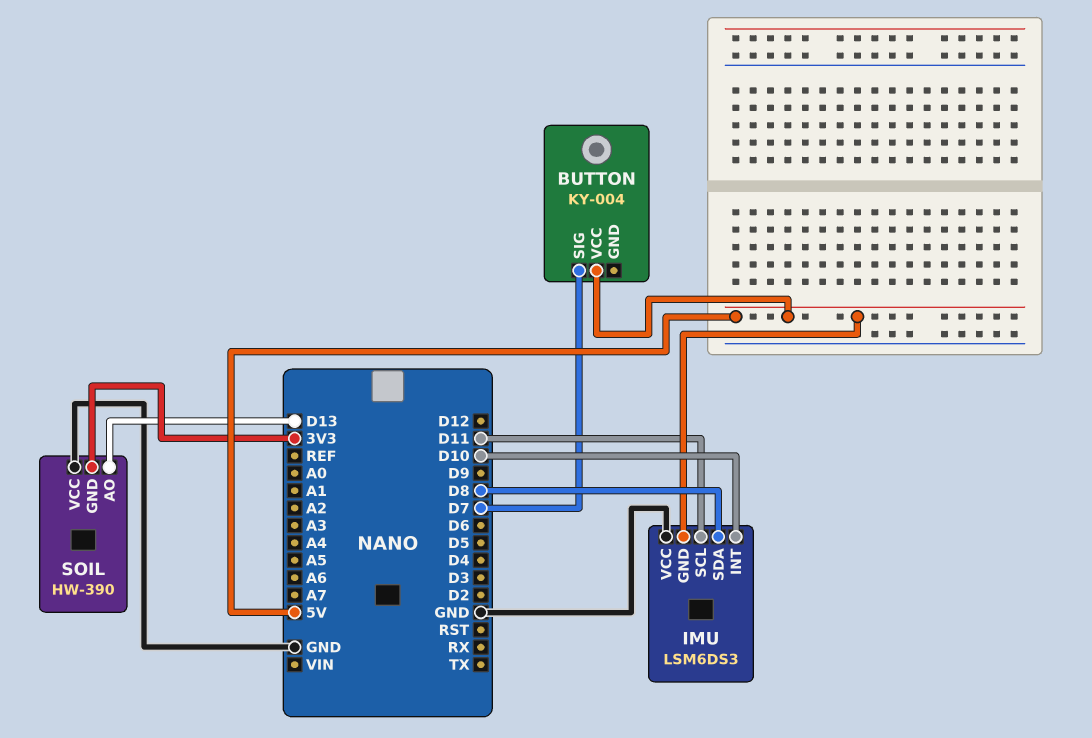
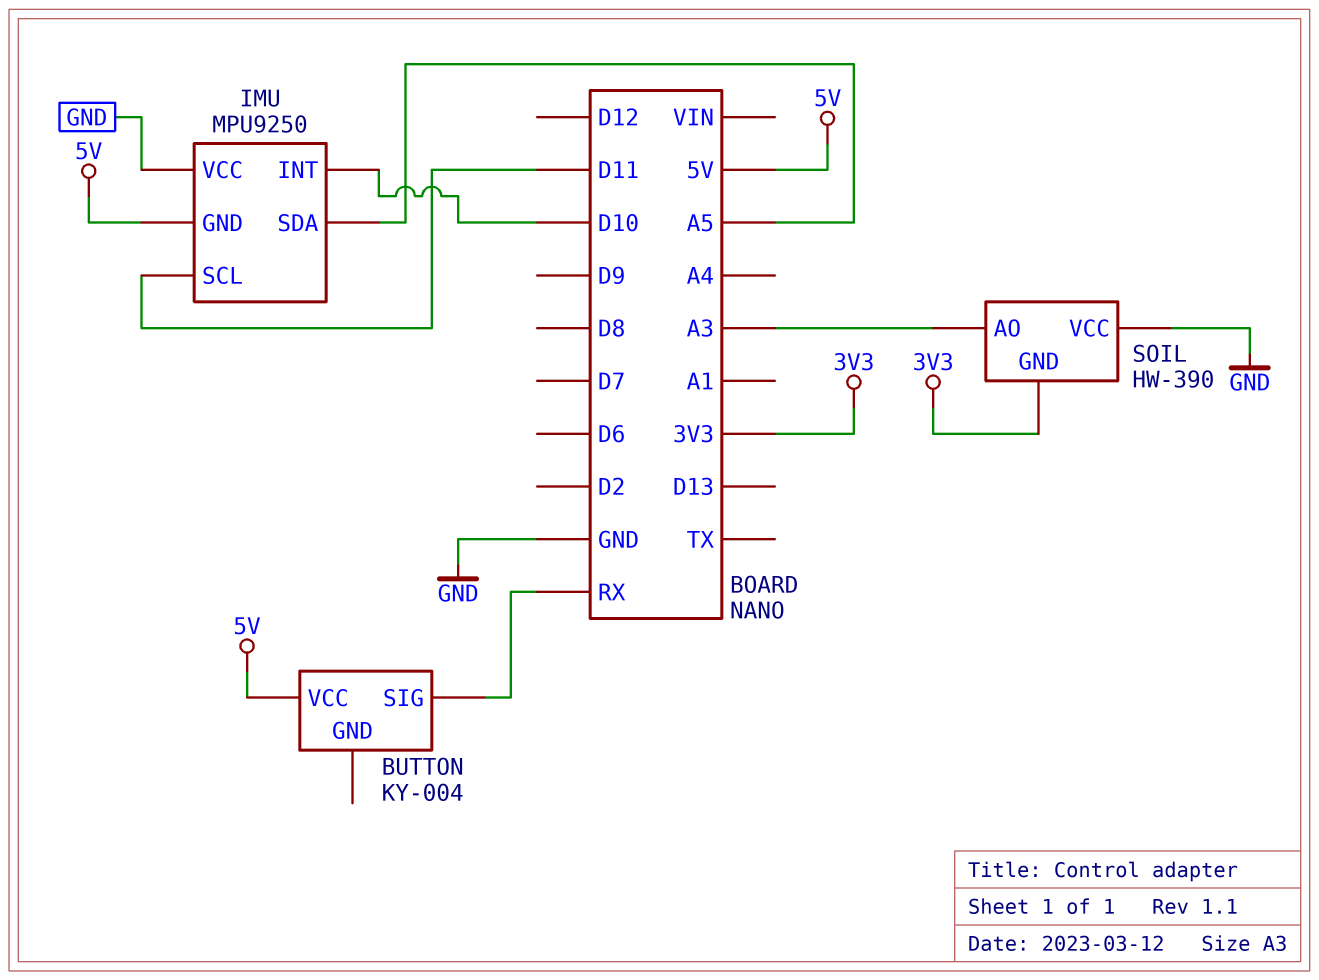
BUTTON pin SIG: D7 -> RX
IMU: LSM6DS3 -> MPU9250
IMU pin SDA: D8 -> A5
SOIL pin AO: D13 -> A3

